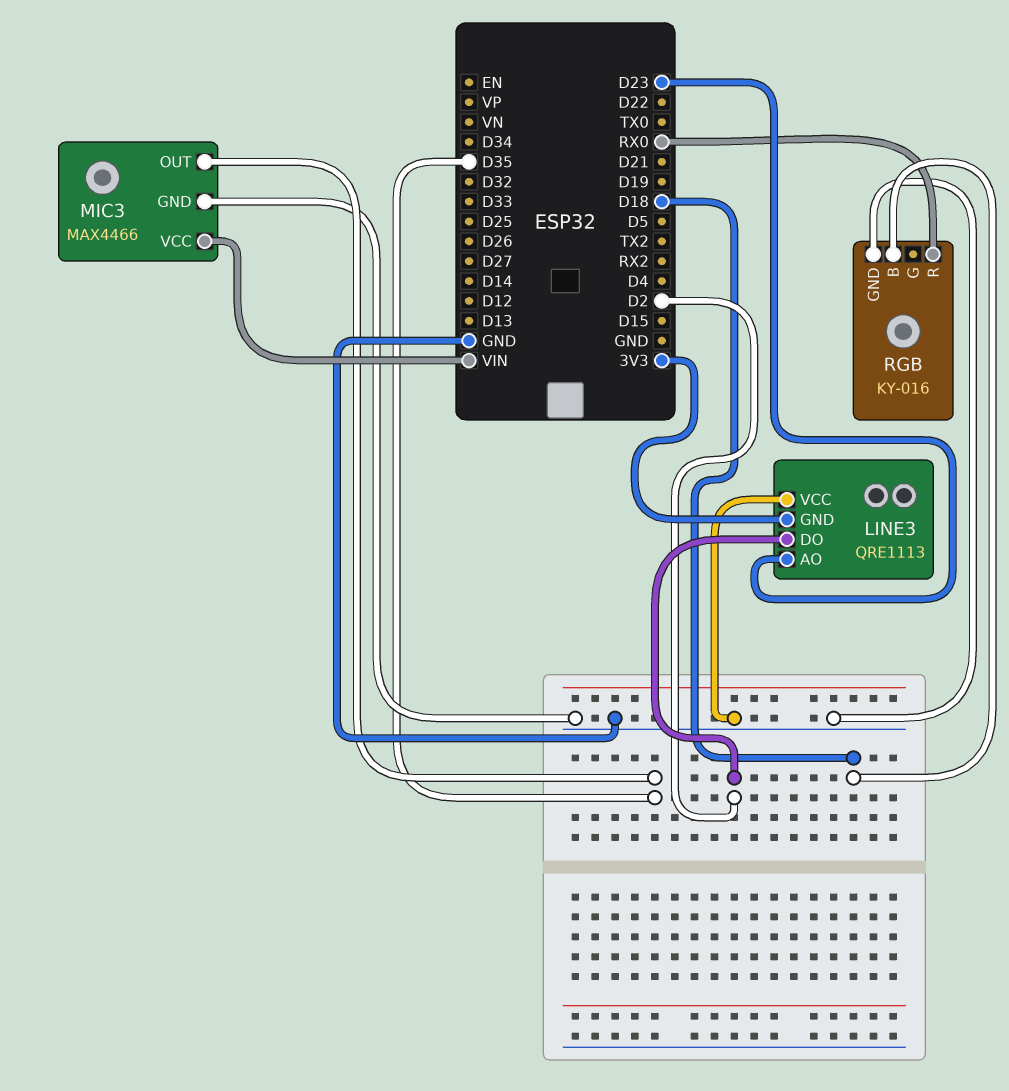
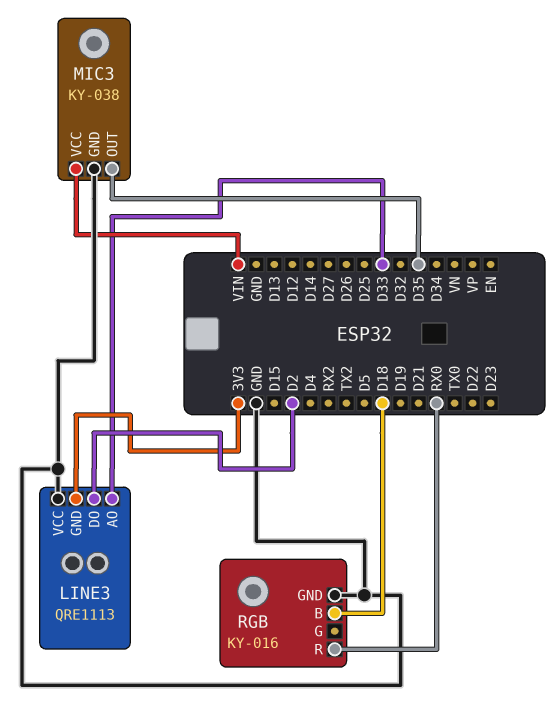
LINE3 pin AO: D23 -> D33
MIC3: MAX4466 -> KY-038

